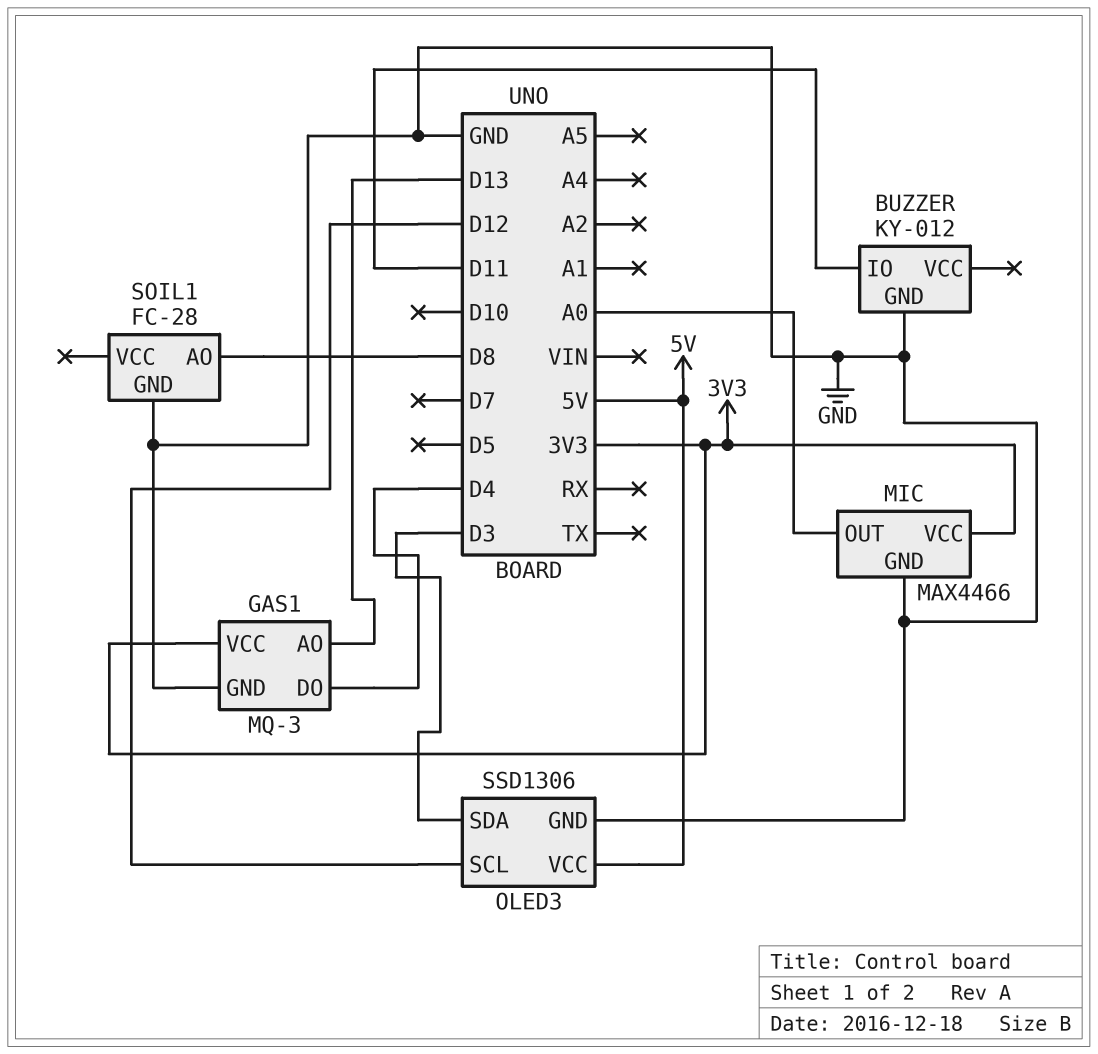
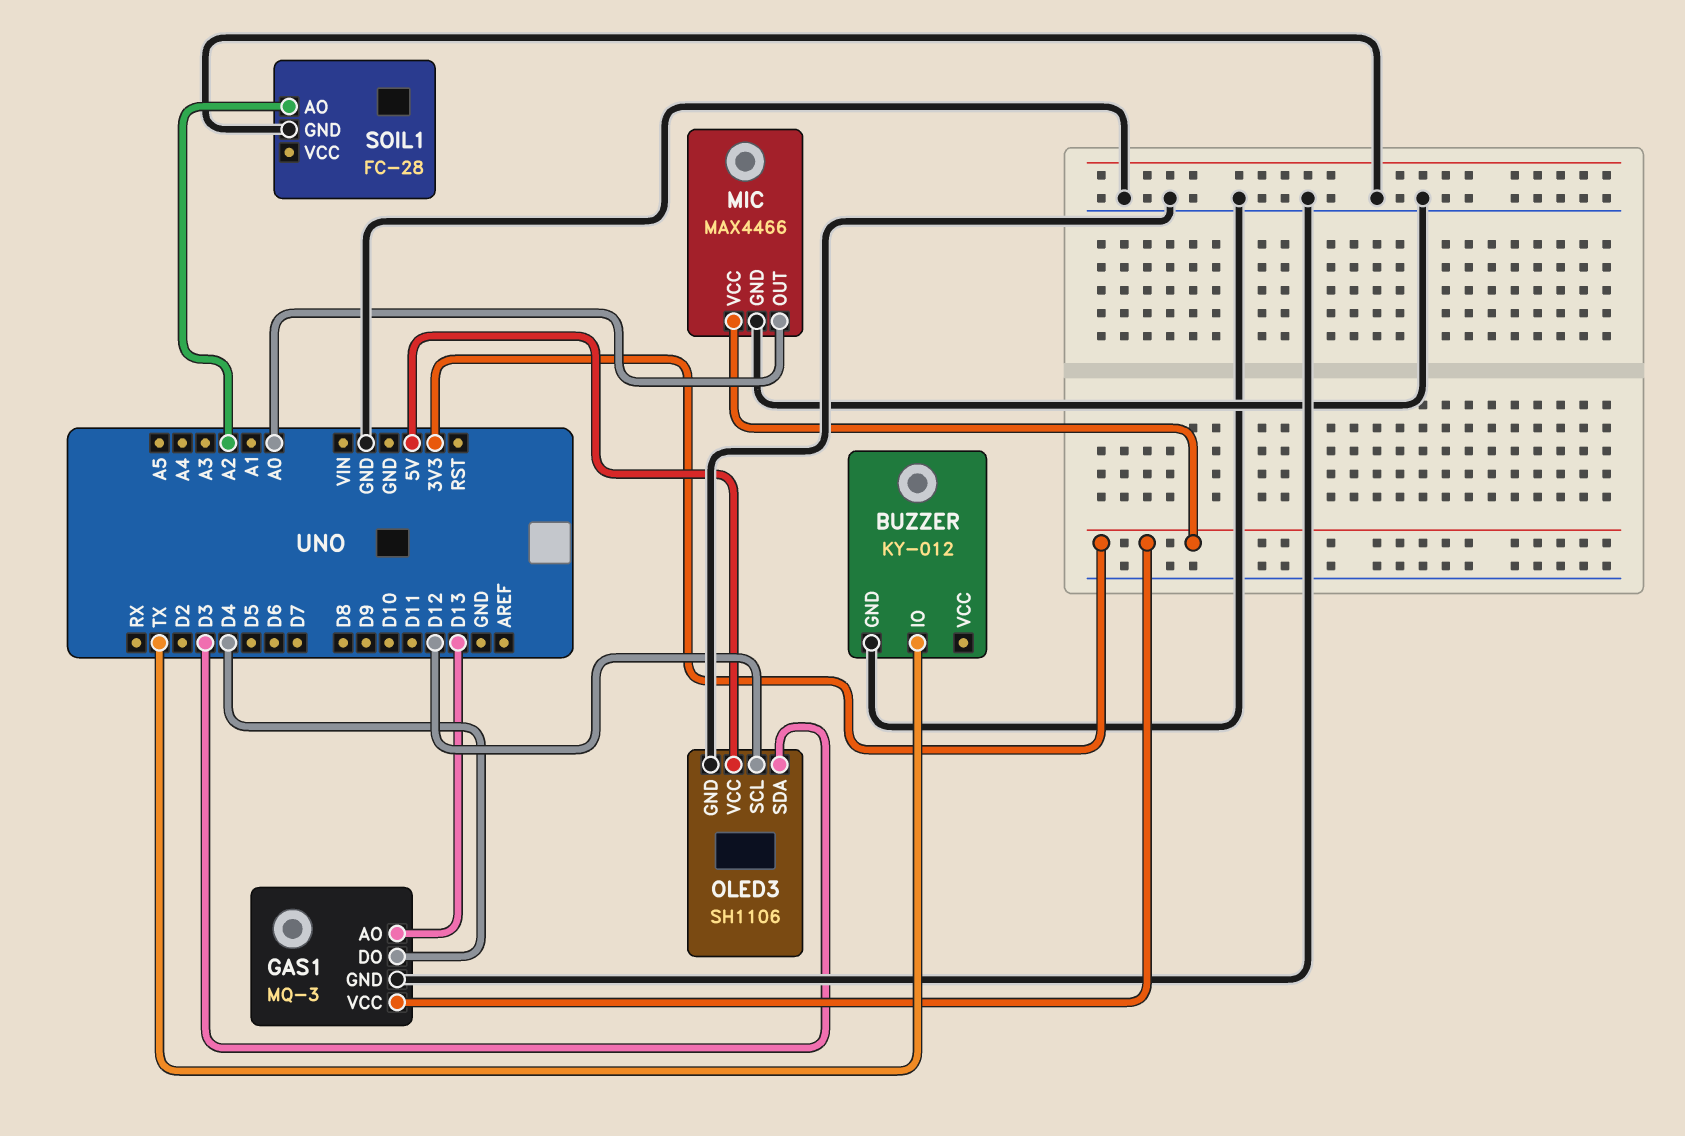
BUZZER pin IO: D11 -> TX
OLED3: SSD1306 -> SH1106
SOIL1 pin AO: D8 -> A2

